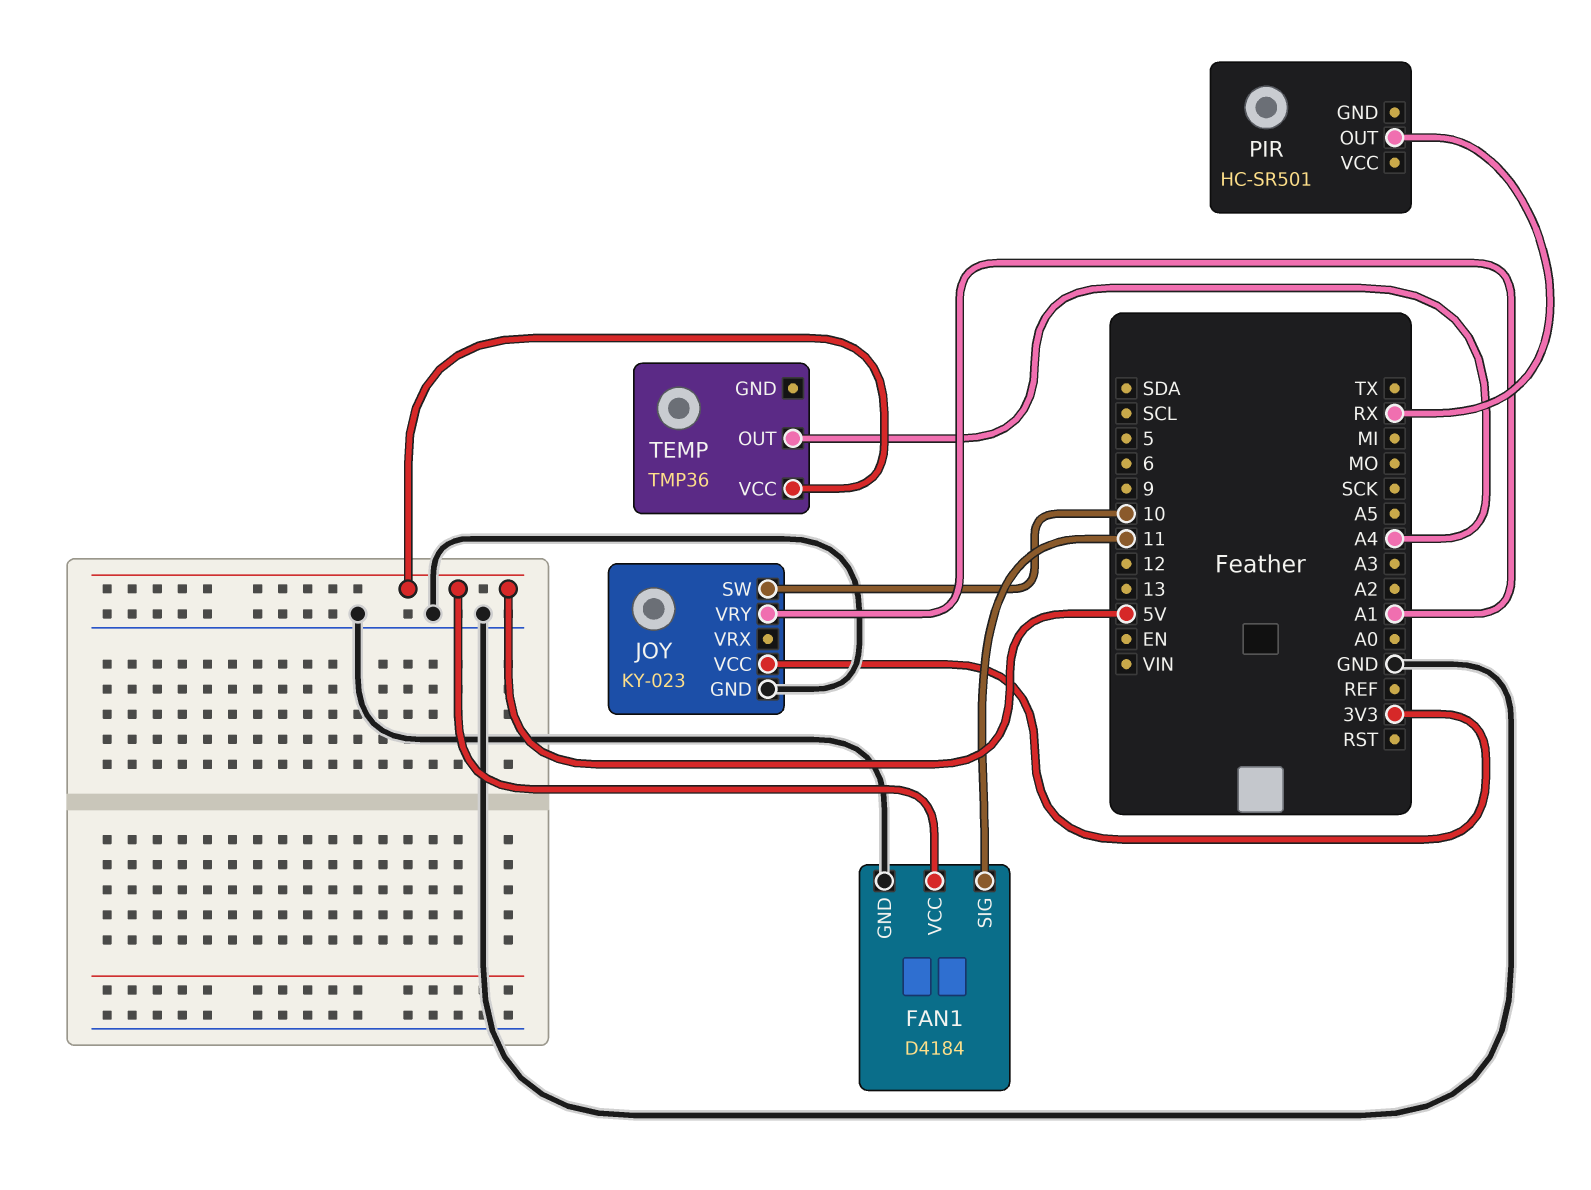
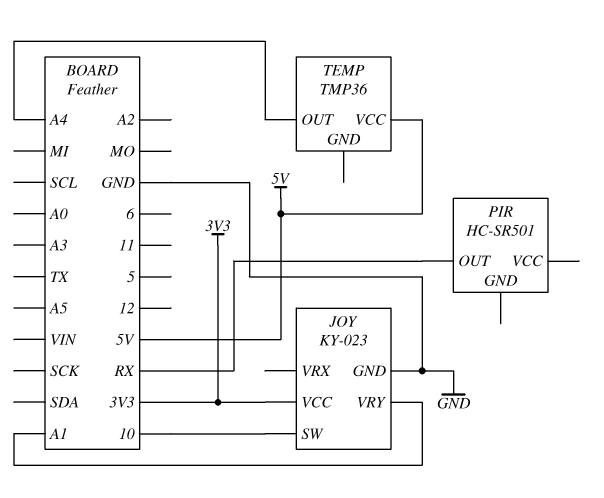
FAN1: D4184 -> none
FAN1 pin GND: GND -> none
FAN1 pin SIG: 11 -> none
FAN1 pin VCC: 5V -> none

